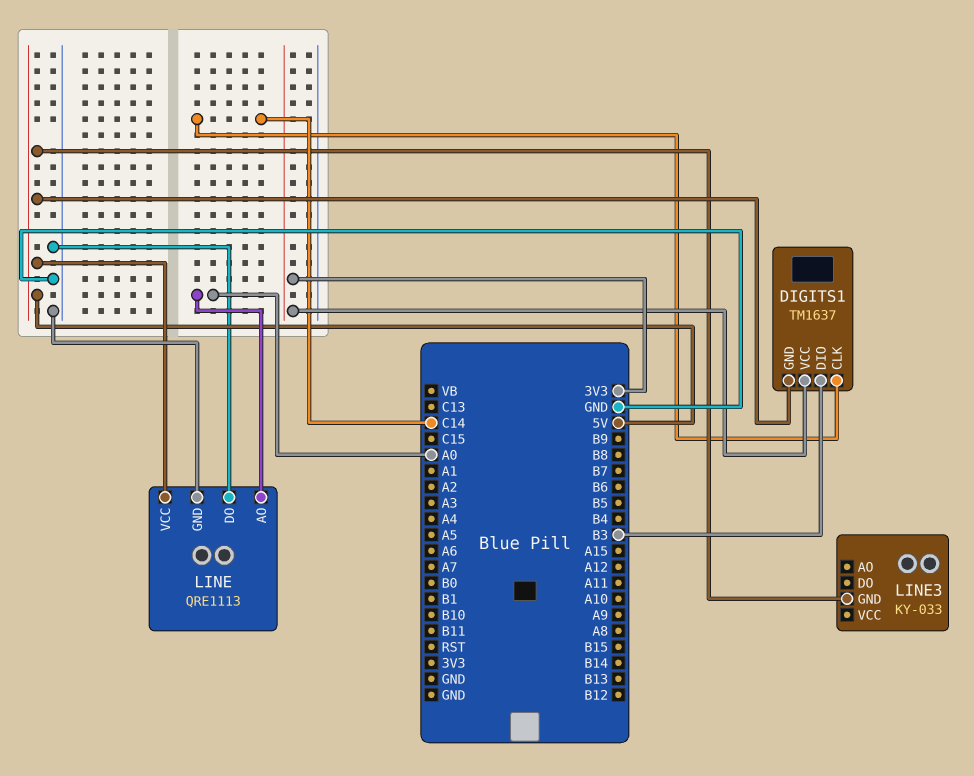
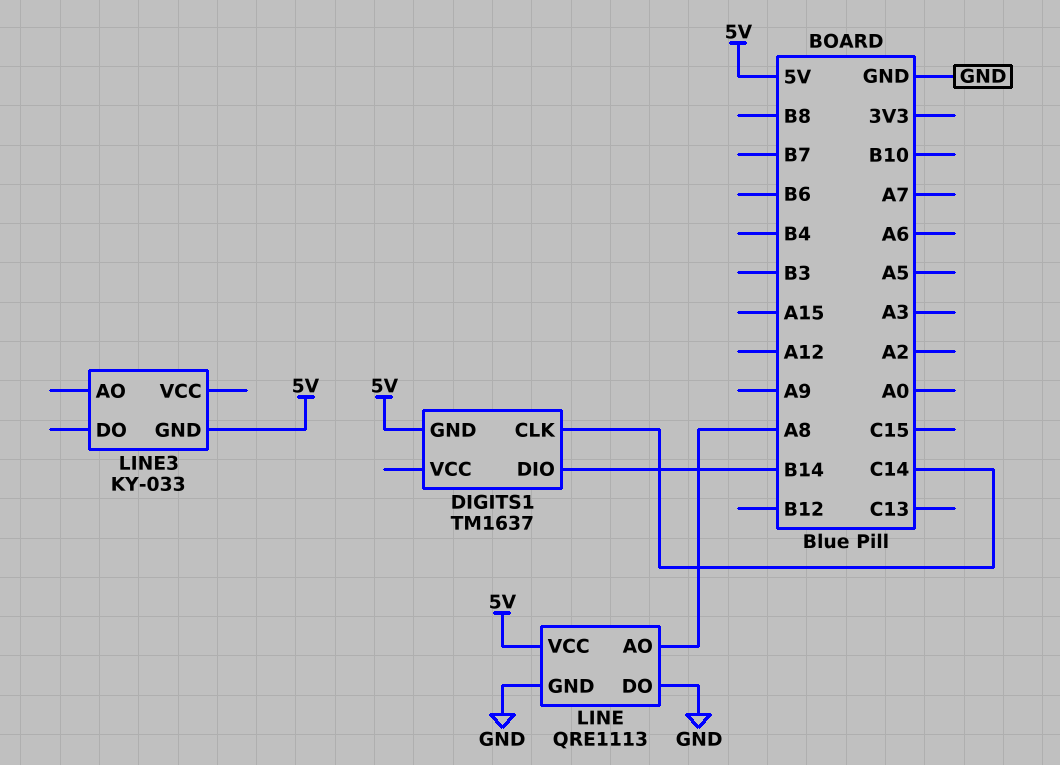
DIGITS1 pin DIO: B3 -> B14
DIGITS1 pin VCC: 3V3 -> none
LINE pin AO: A0 -> A8

